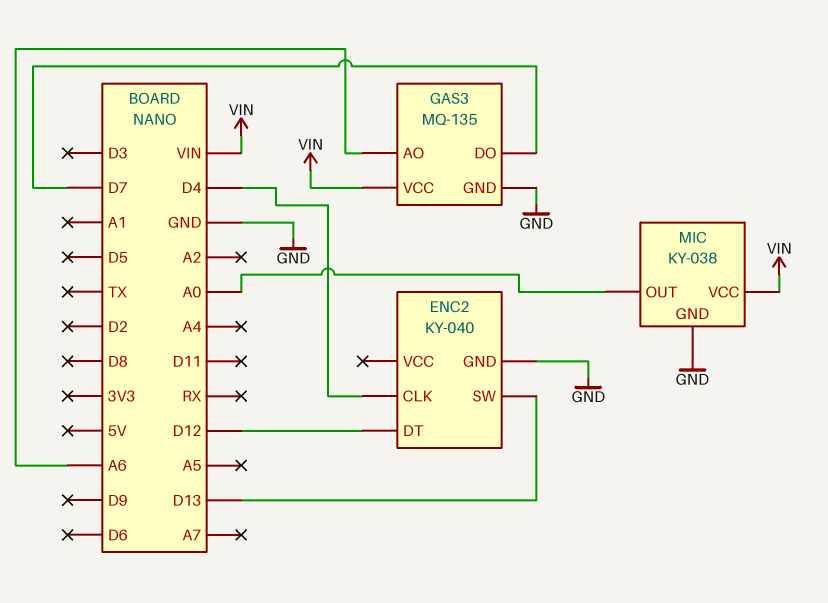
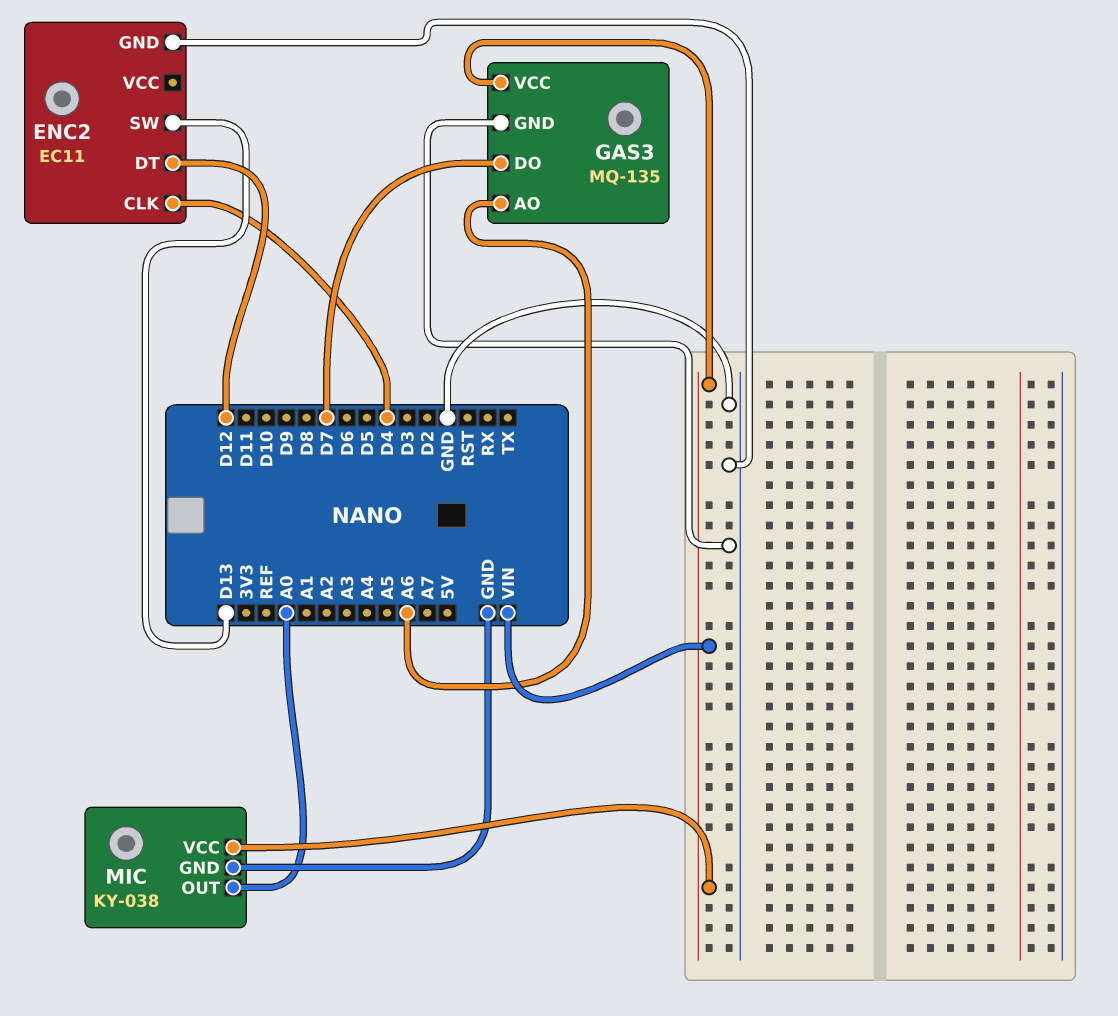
ENC2: KY-040 -> EC11

